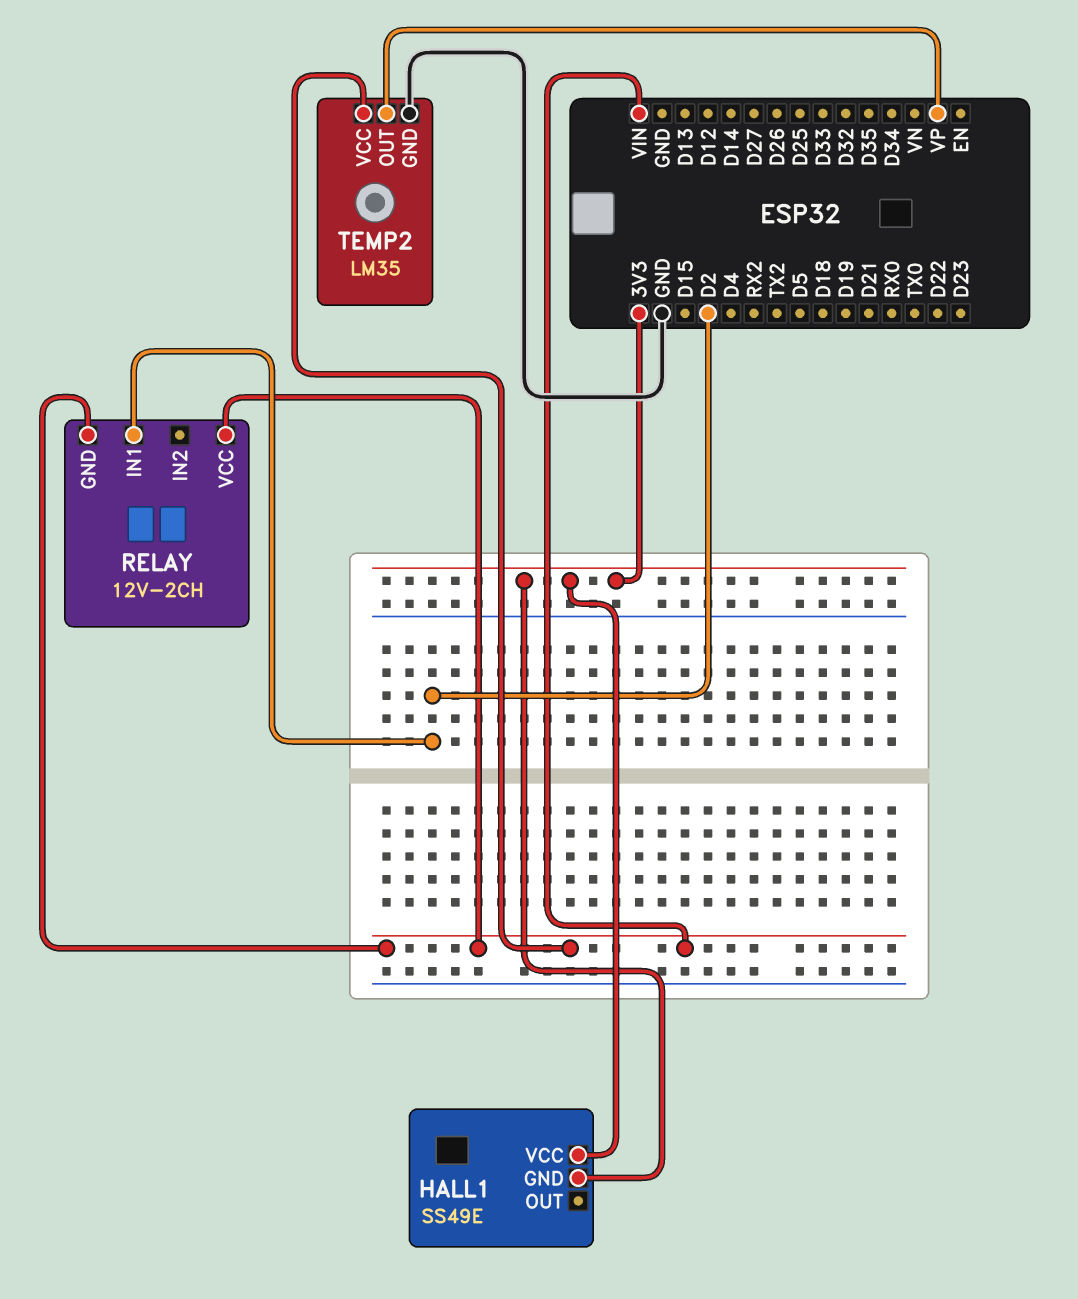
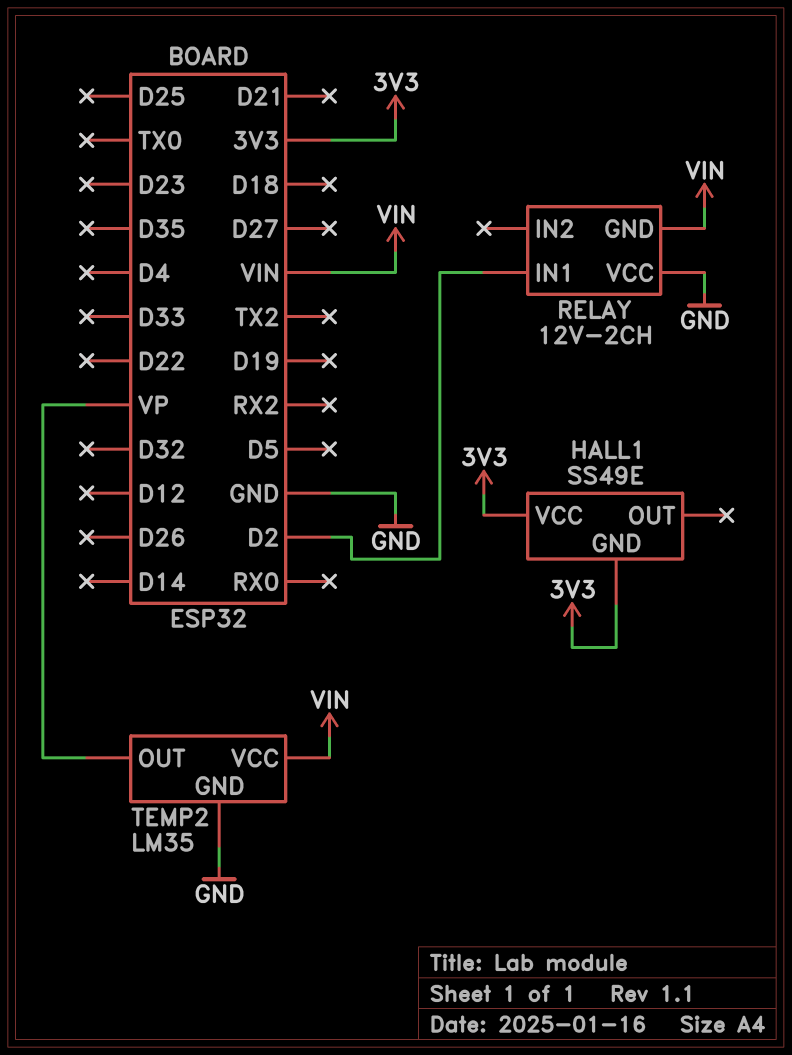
RELAY pin VCC: VIN -> GND

